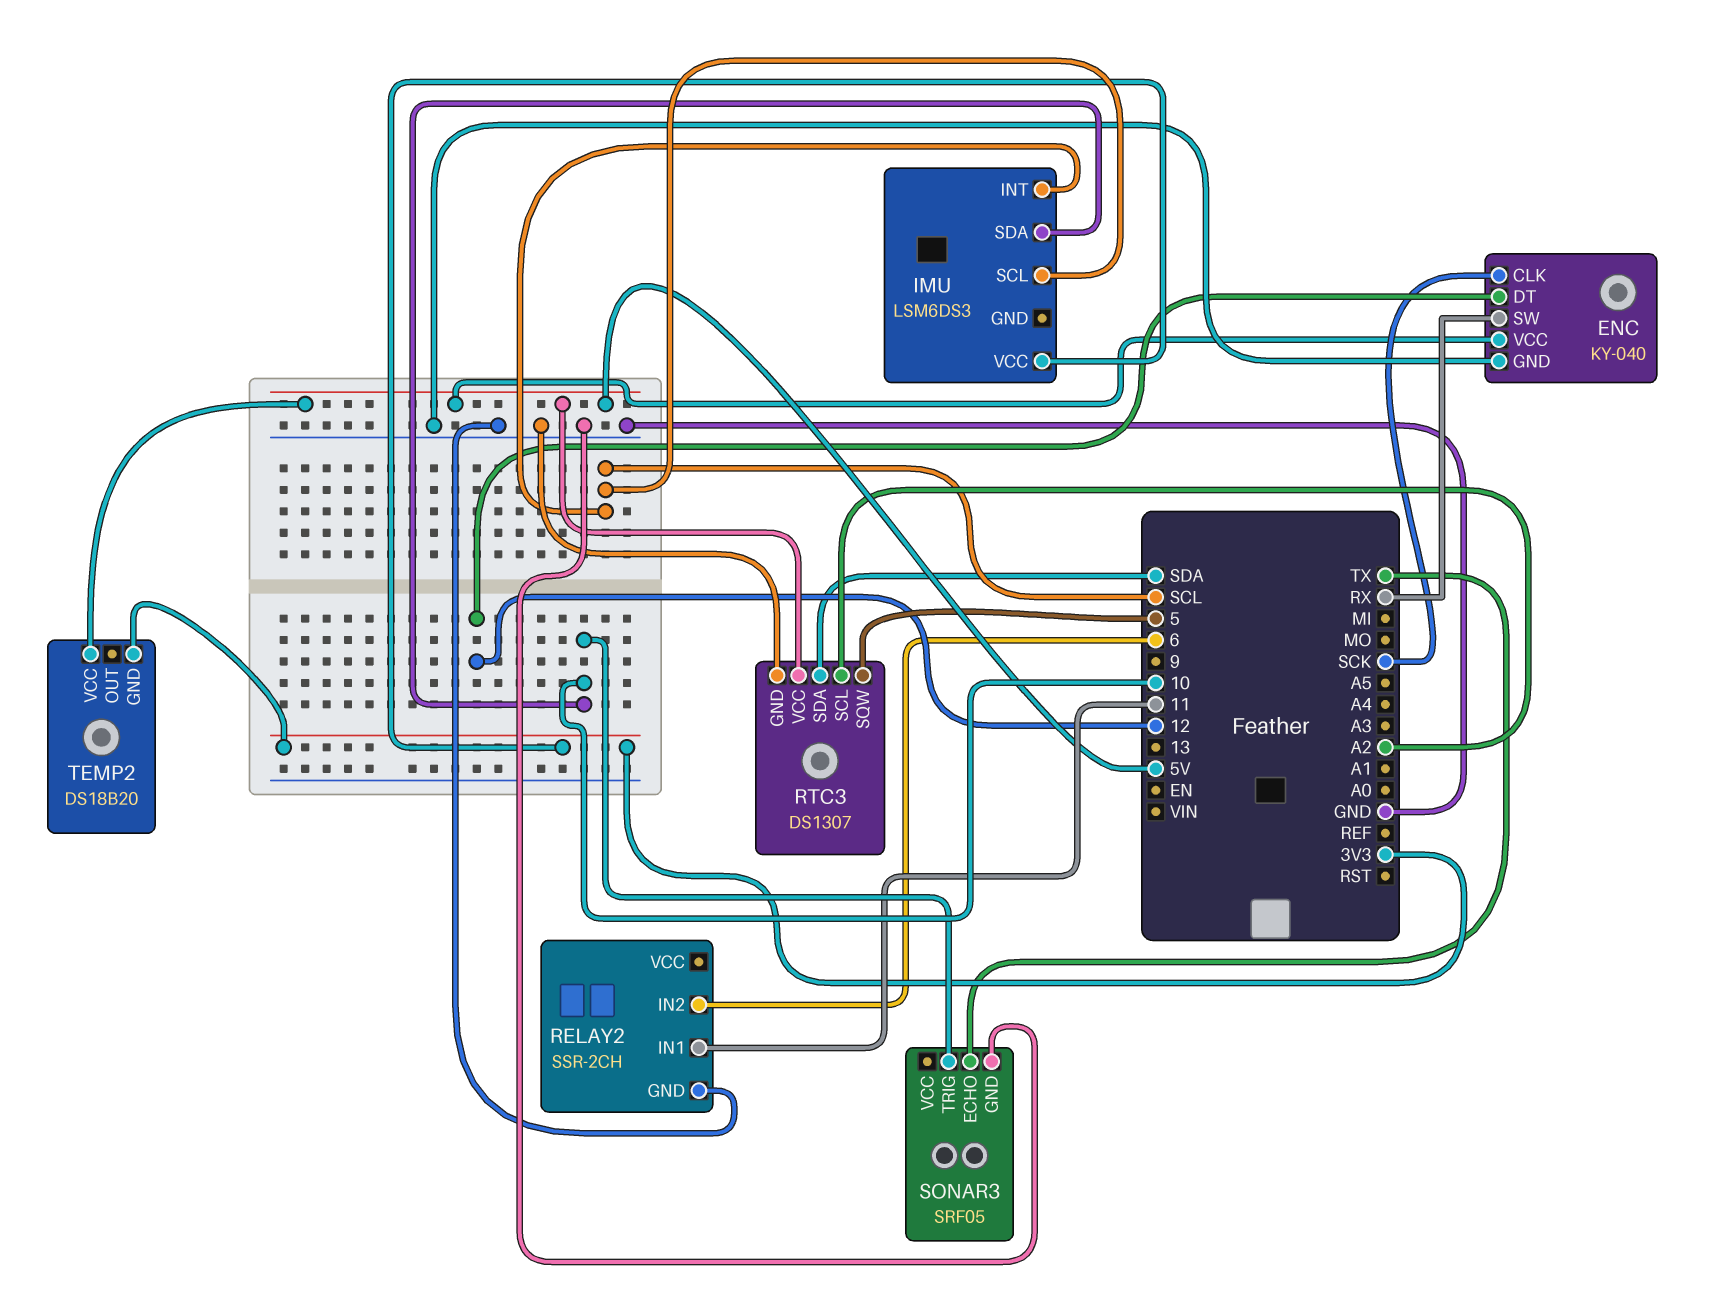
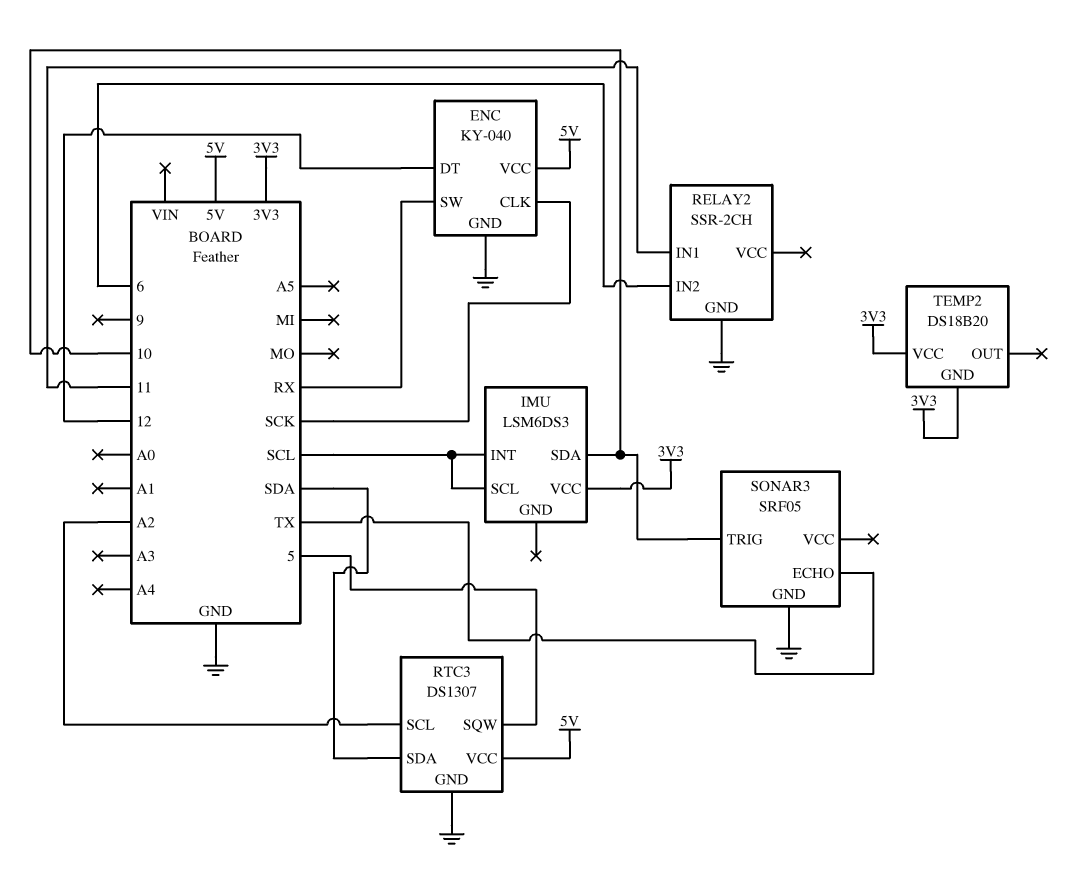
TEMP2 pin VCC: 5V -> 3V3

